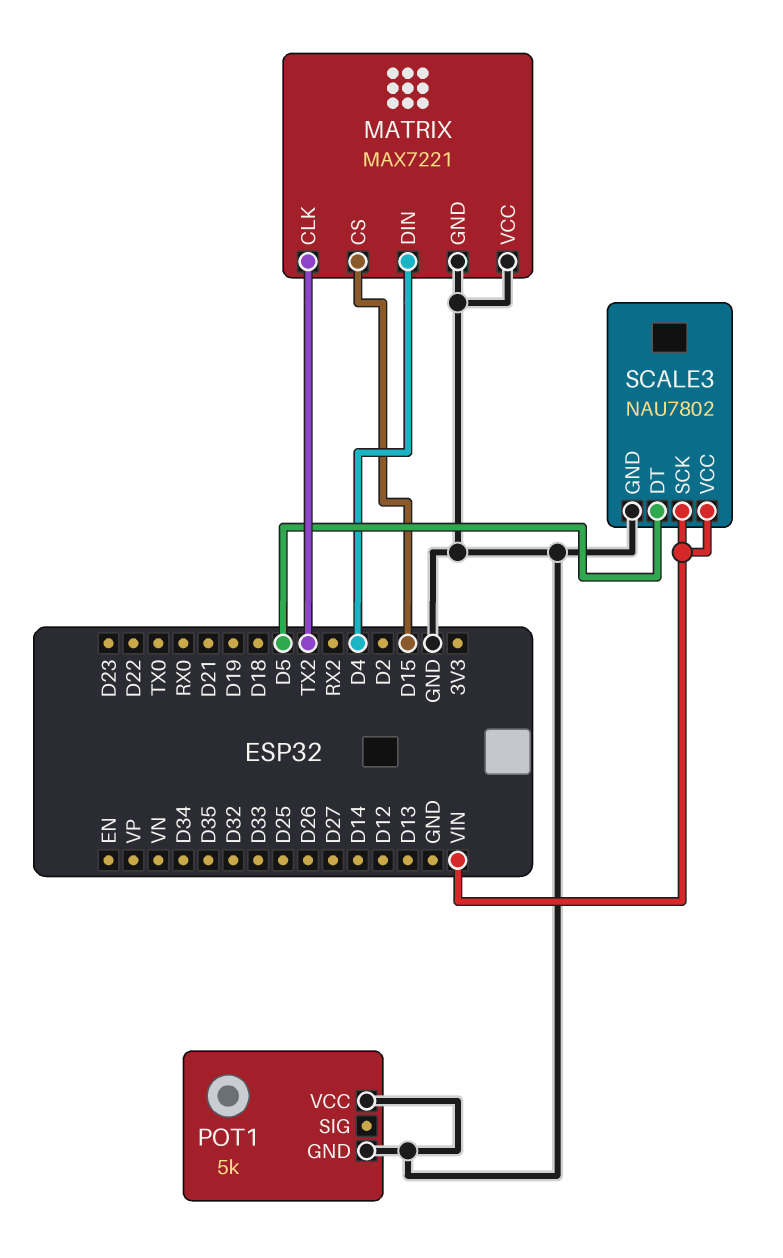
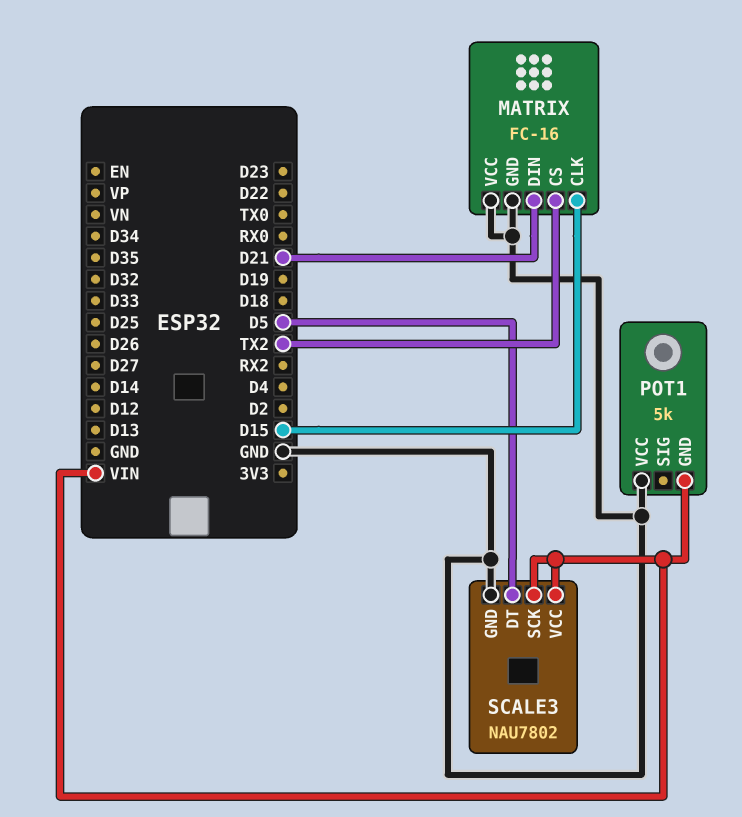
MATRIX: MAX7221 -> FC-16
MATRIX pin CLK: TX2 -> D15
MATRIX pin CS: D15 -> TX2
MATRIX pin DIN: D4 -> D21
POT1 pin GND: GND -> VIN

